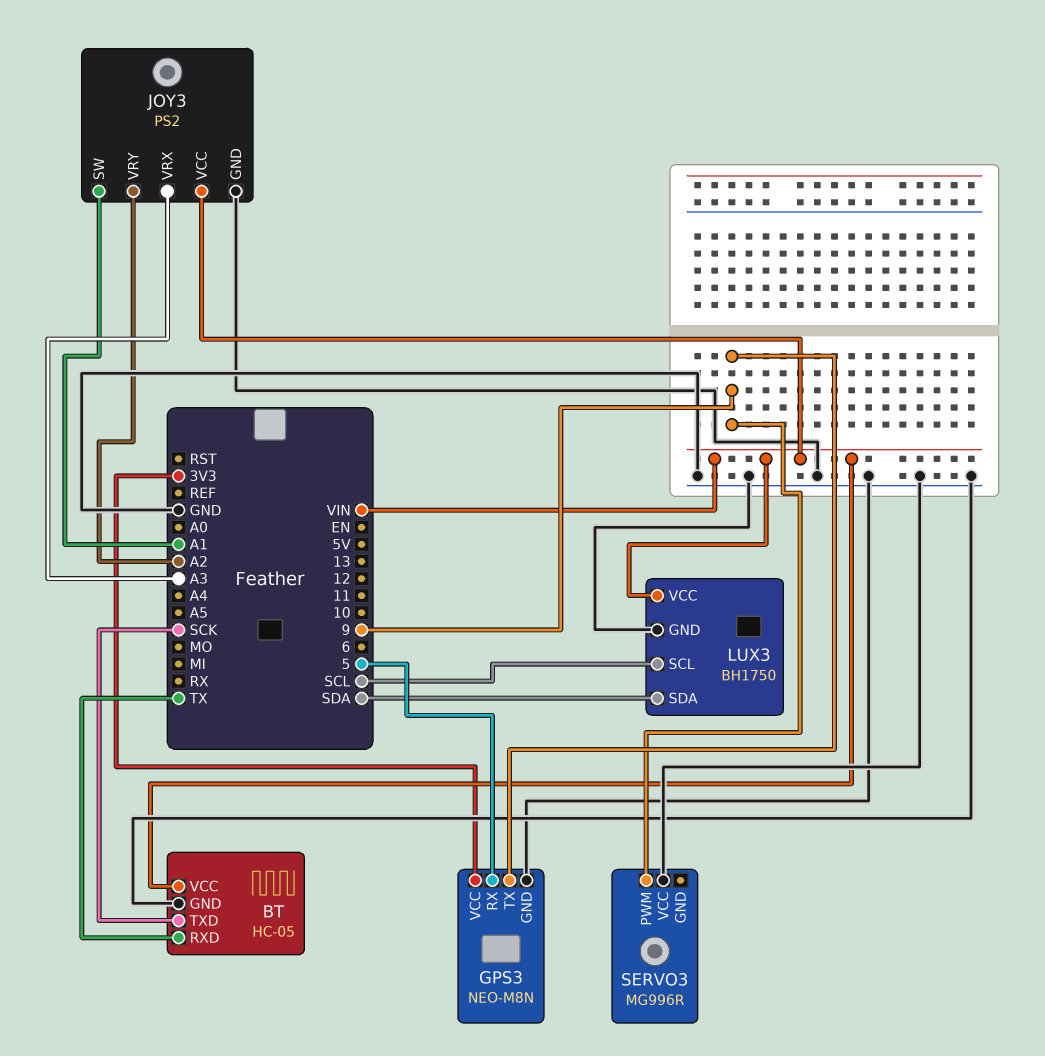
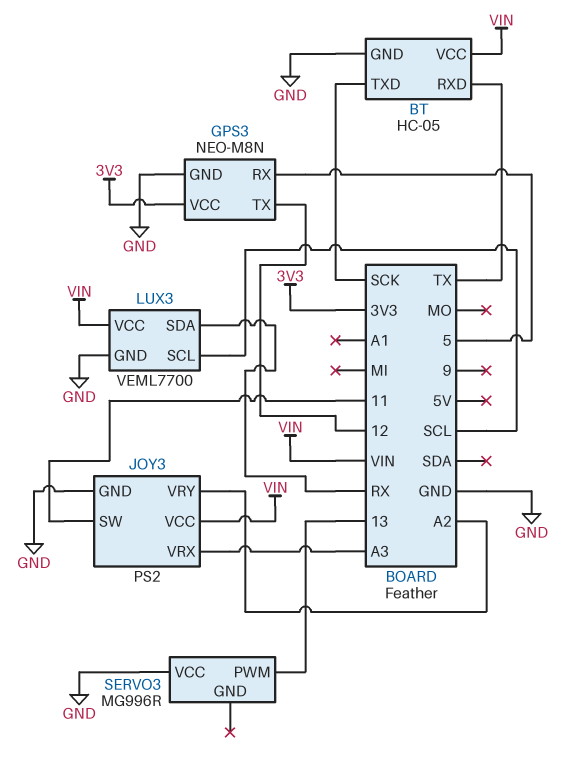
GPS3 pin TX: 9 -> 12
JOY3 pin SW: A1 -> 11
LUX3: BH1750 -> VEML7700
LUX3 pin SDA: SDA -> RX
SERVO3 pin PWM: 9 -> 13

